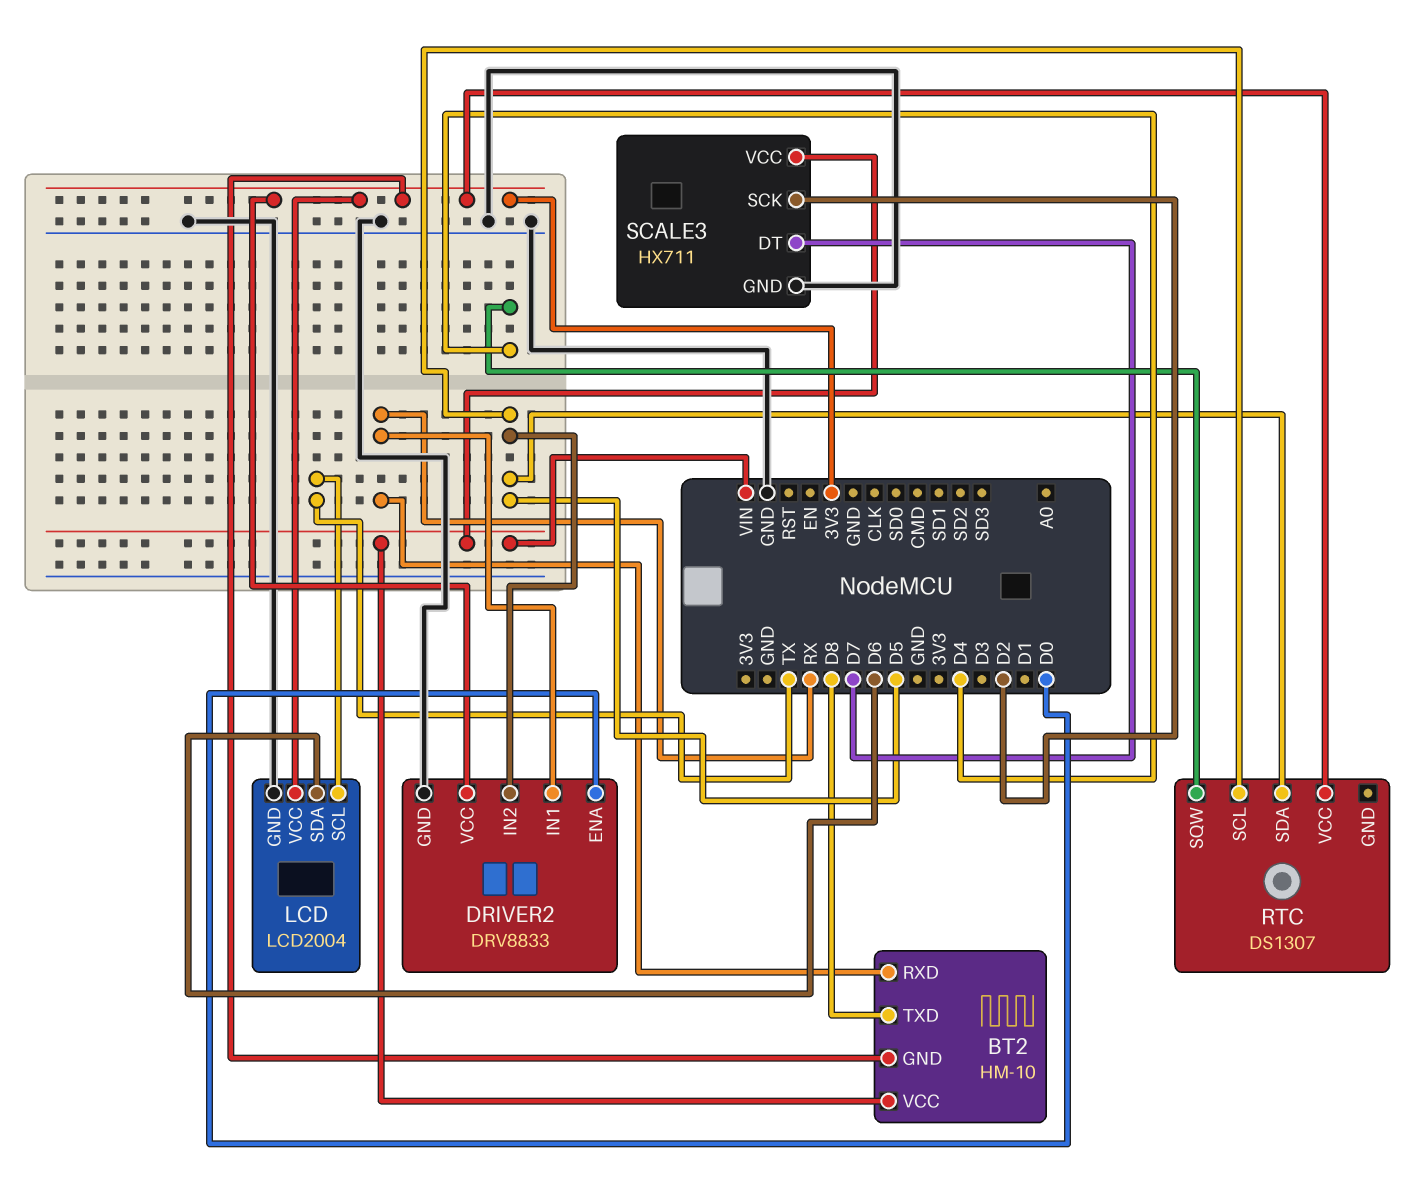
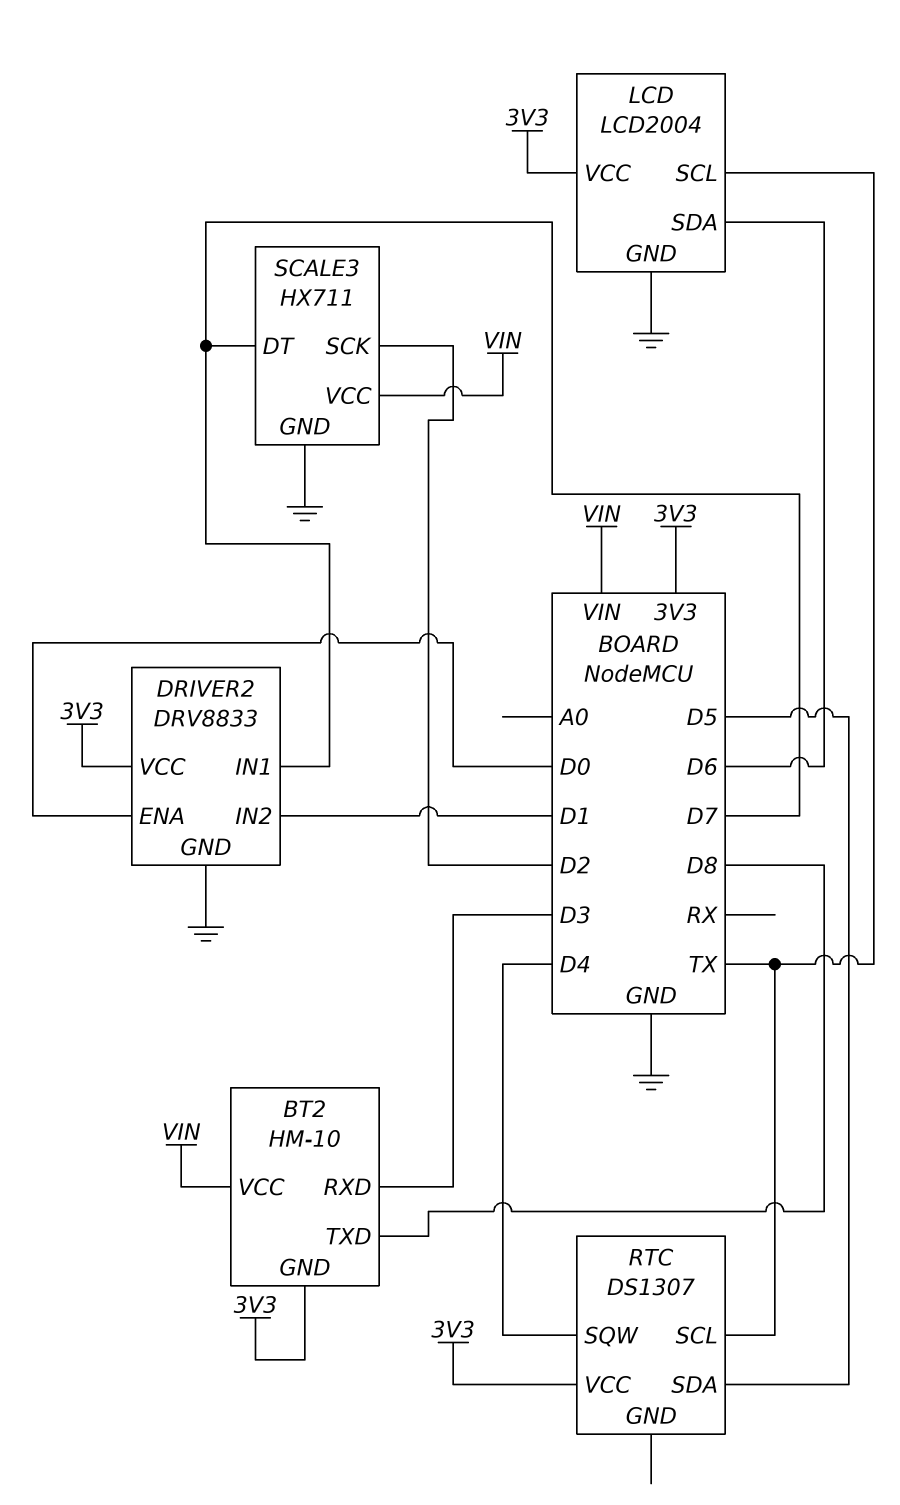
BT2 pin RXD: RX -> D3
DRIVER2 pin IN1: RX -> D7
DRIVER2 pin IN2: D5 -> D1
RTC pin SCL: D5 -> TX

